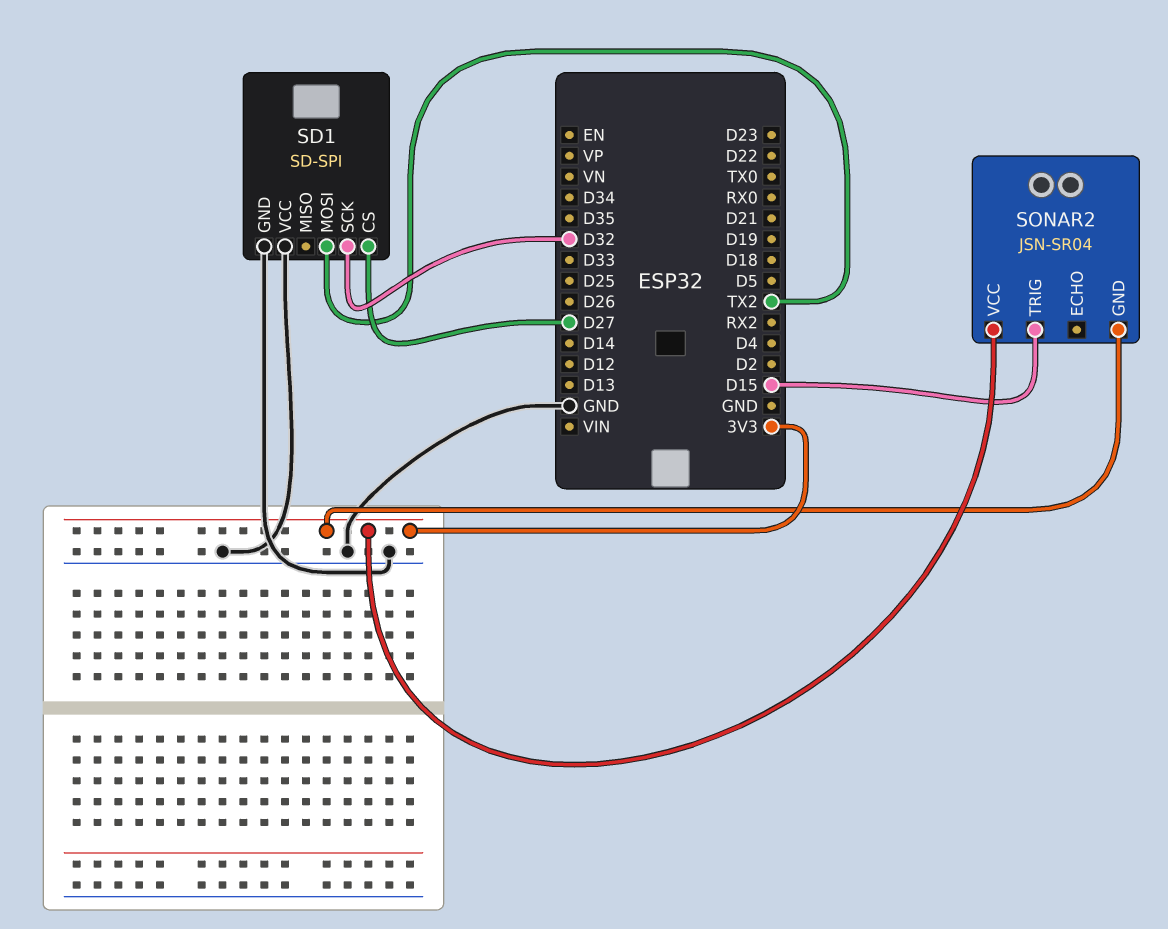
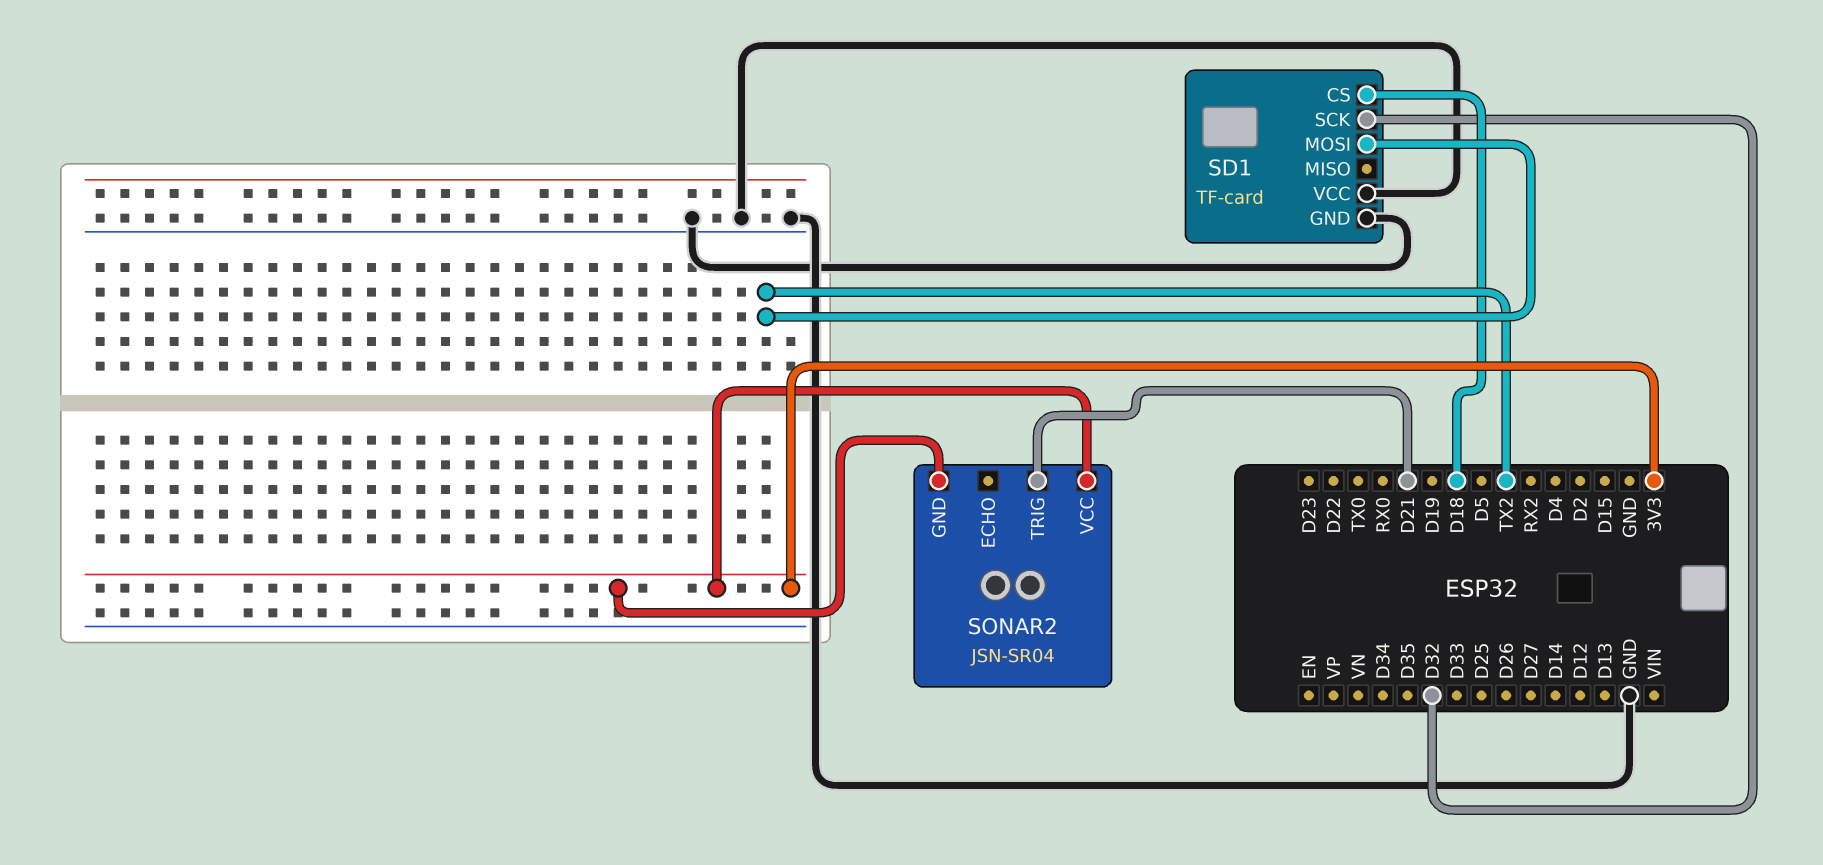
SD1: SD-SPI -> TF-card
SD1 pin CS: D27 -> D18
SONAR2 pin TRIG: D15 -> D21

